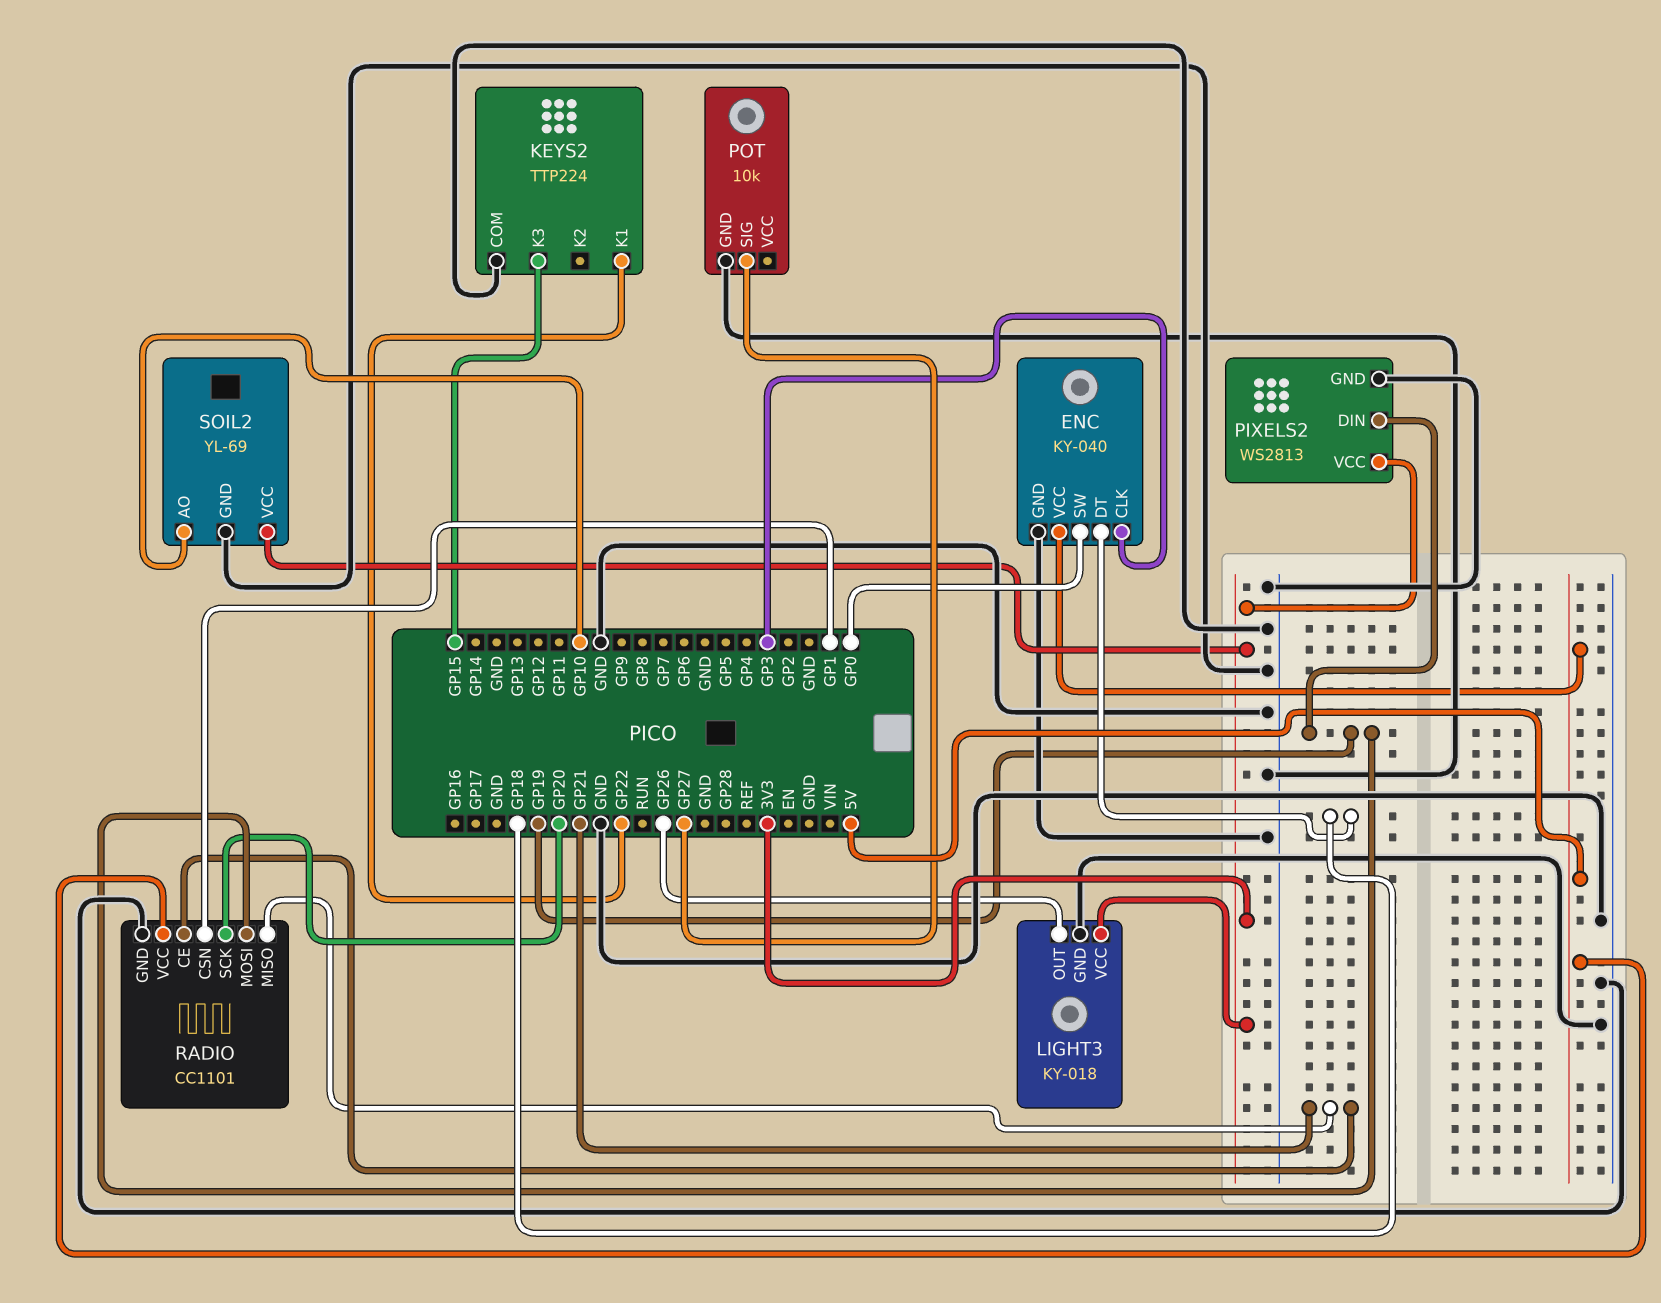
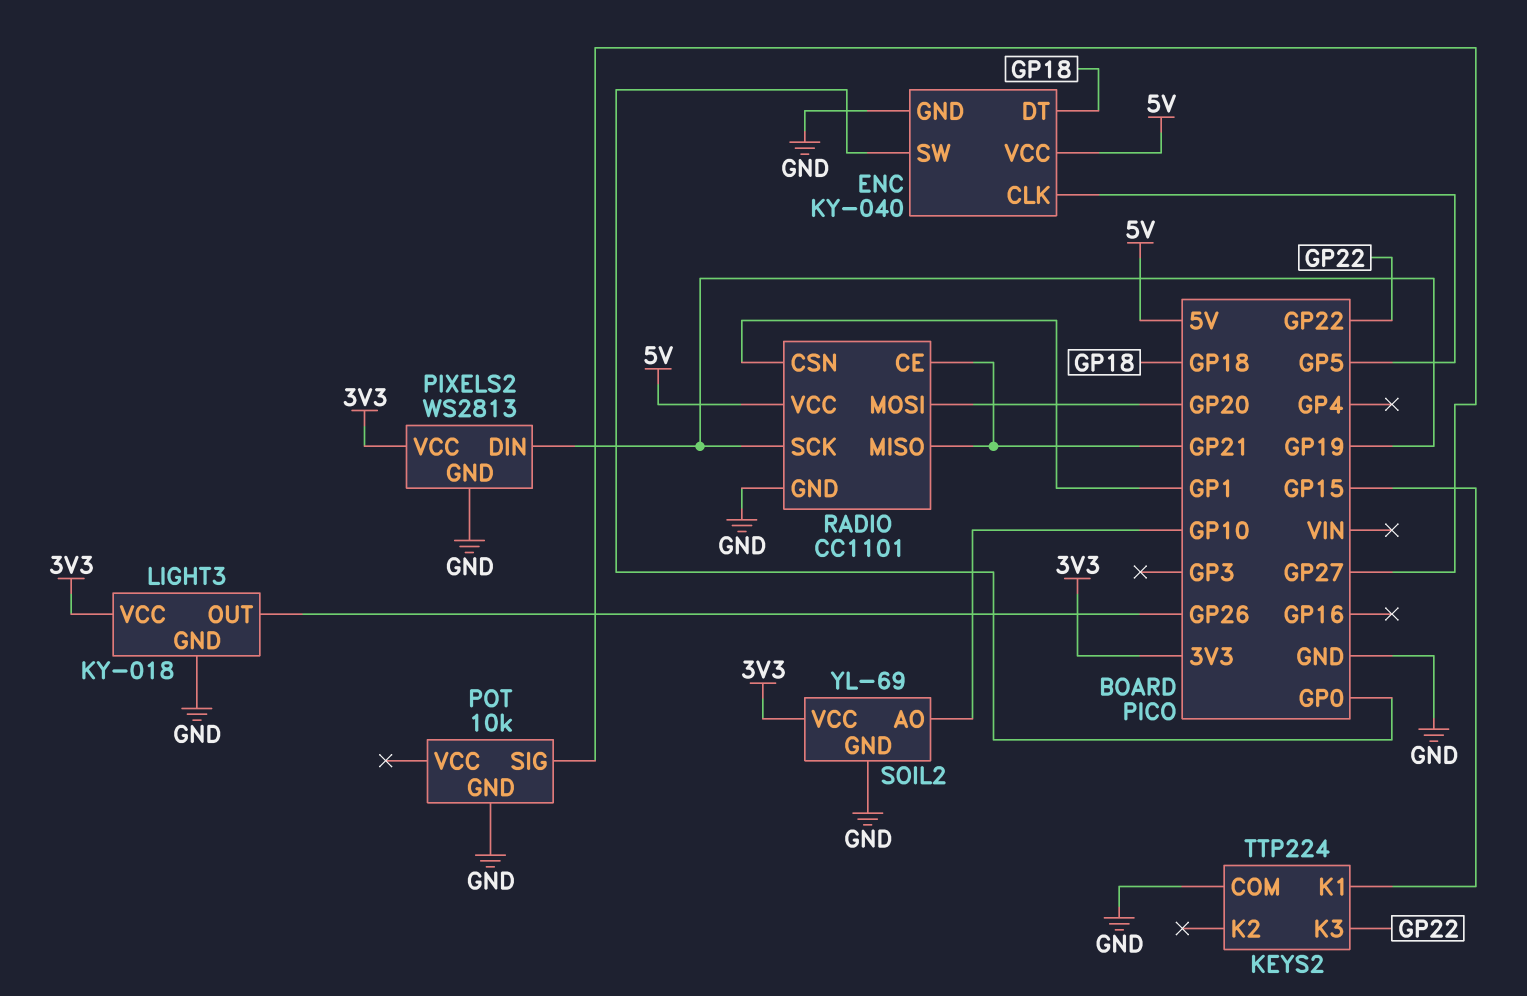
ENC pin CLK: GP3 -> GP5
KEYS2 pin K1: GP22 -> GP15
KEYS2 pin K3: GP15 -> GP22
RADIO pin MOSI: GP19 -> GP20
RADIO pin SCK: GP20 -> GP19

